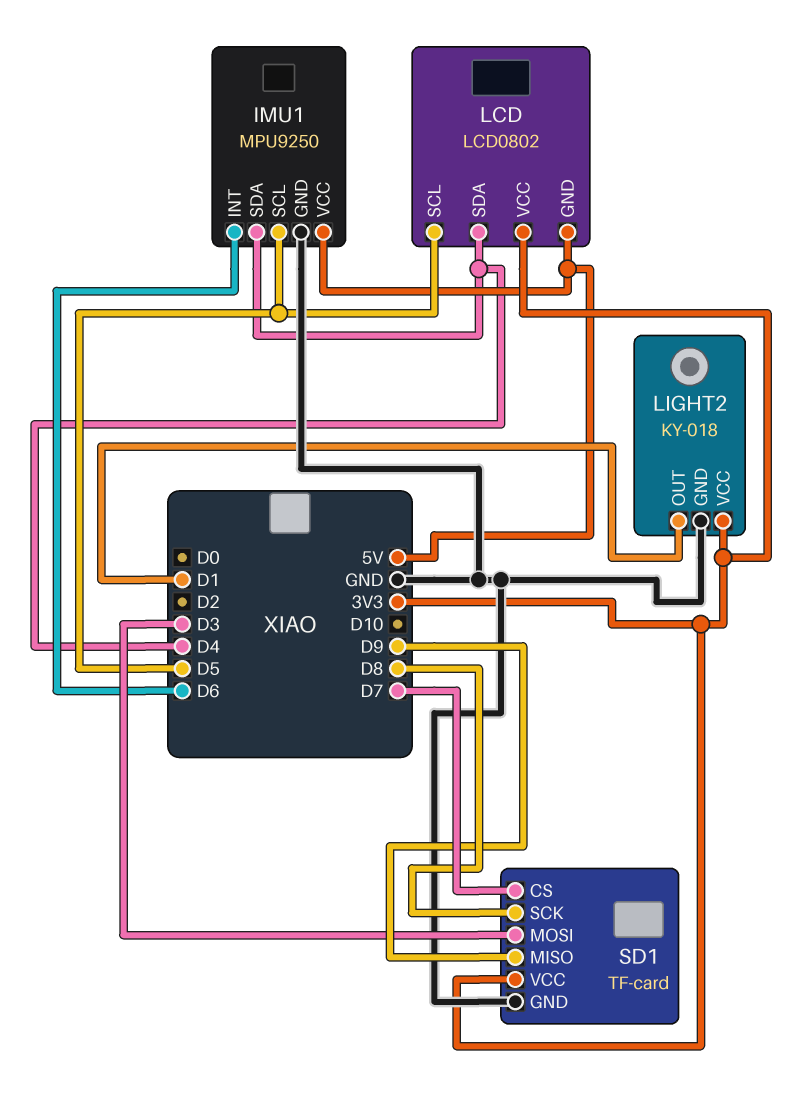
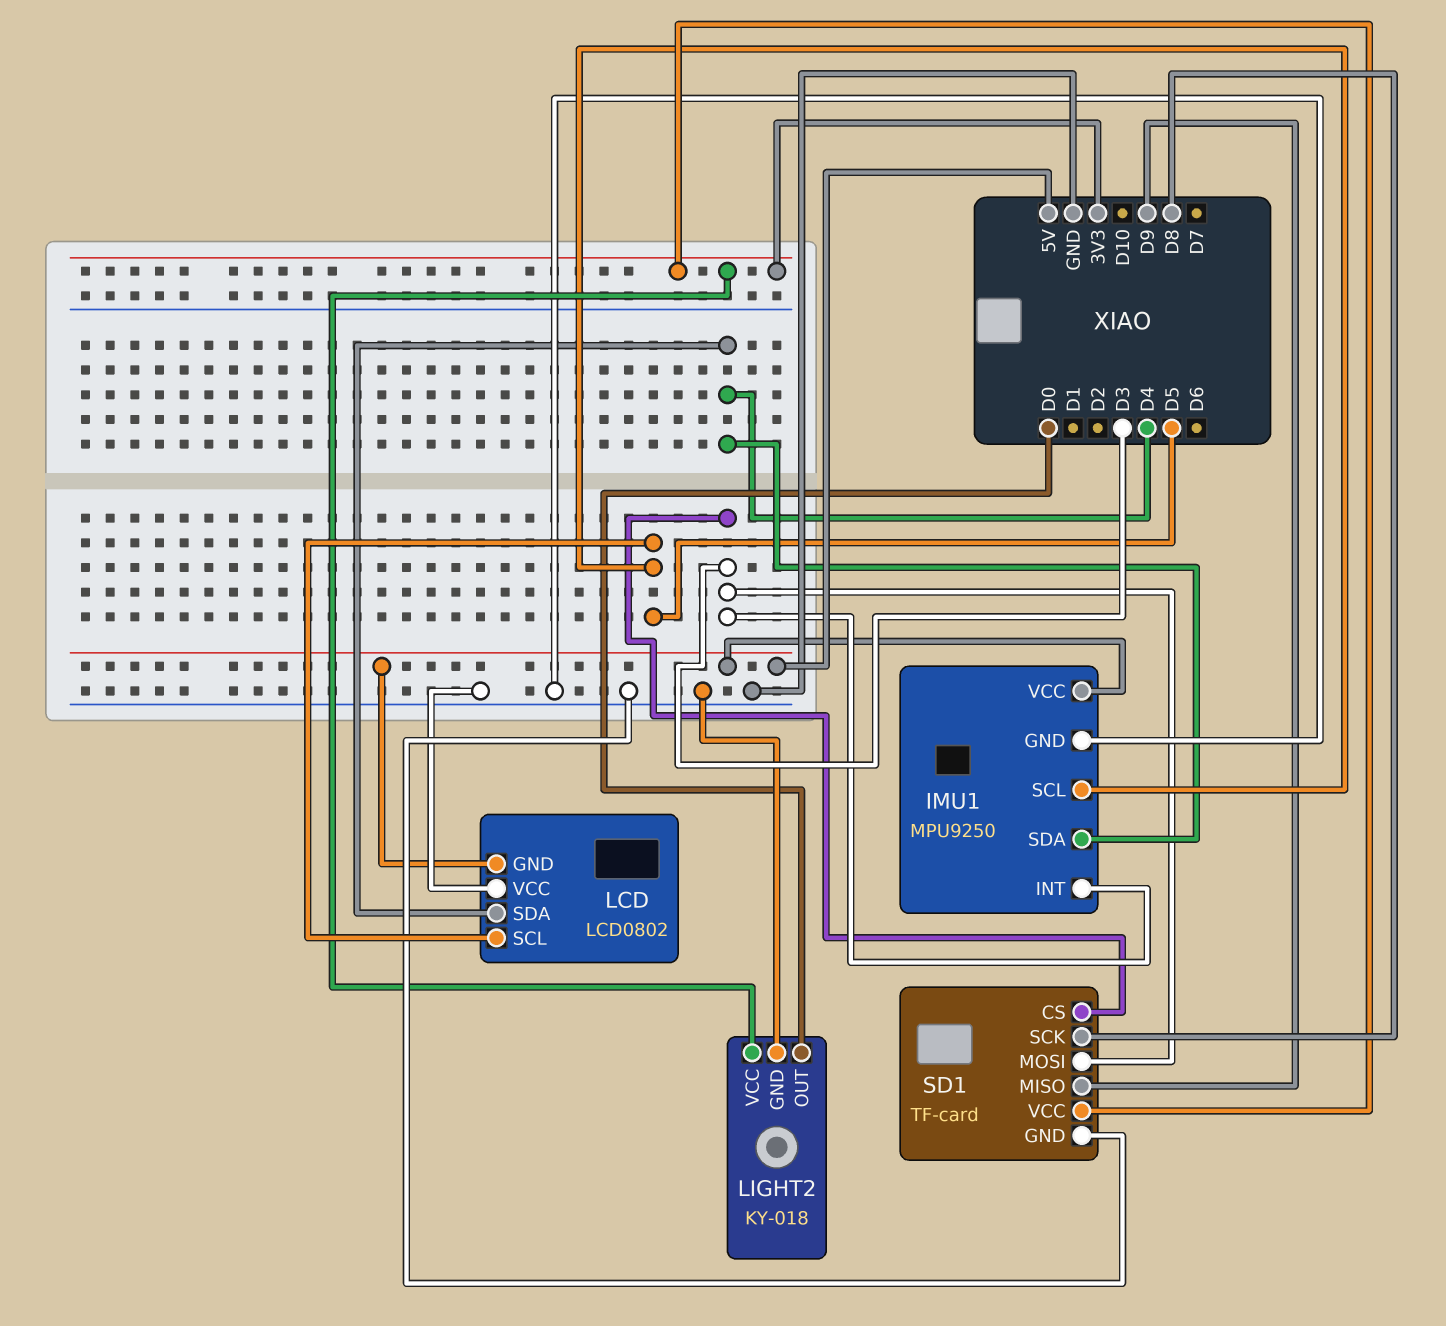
IMU1 pin INT: D6 -> D3
LCD pin VCC: 3V3 -> GND
LIGHT2 pin OUT: D1 -> D0
SD1 pin CS: D7 -> D3

